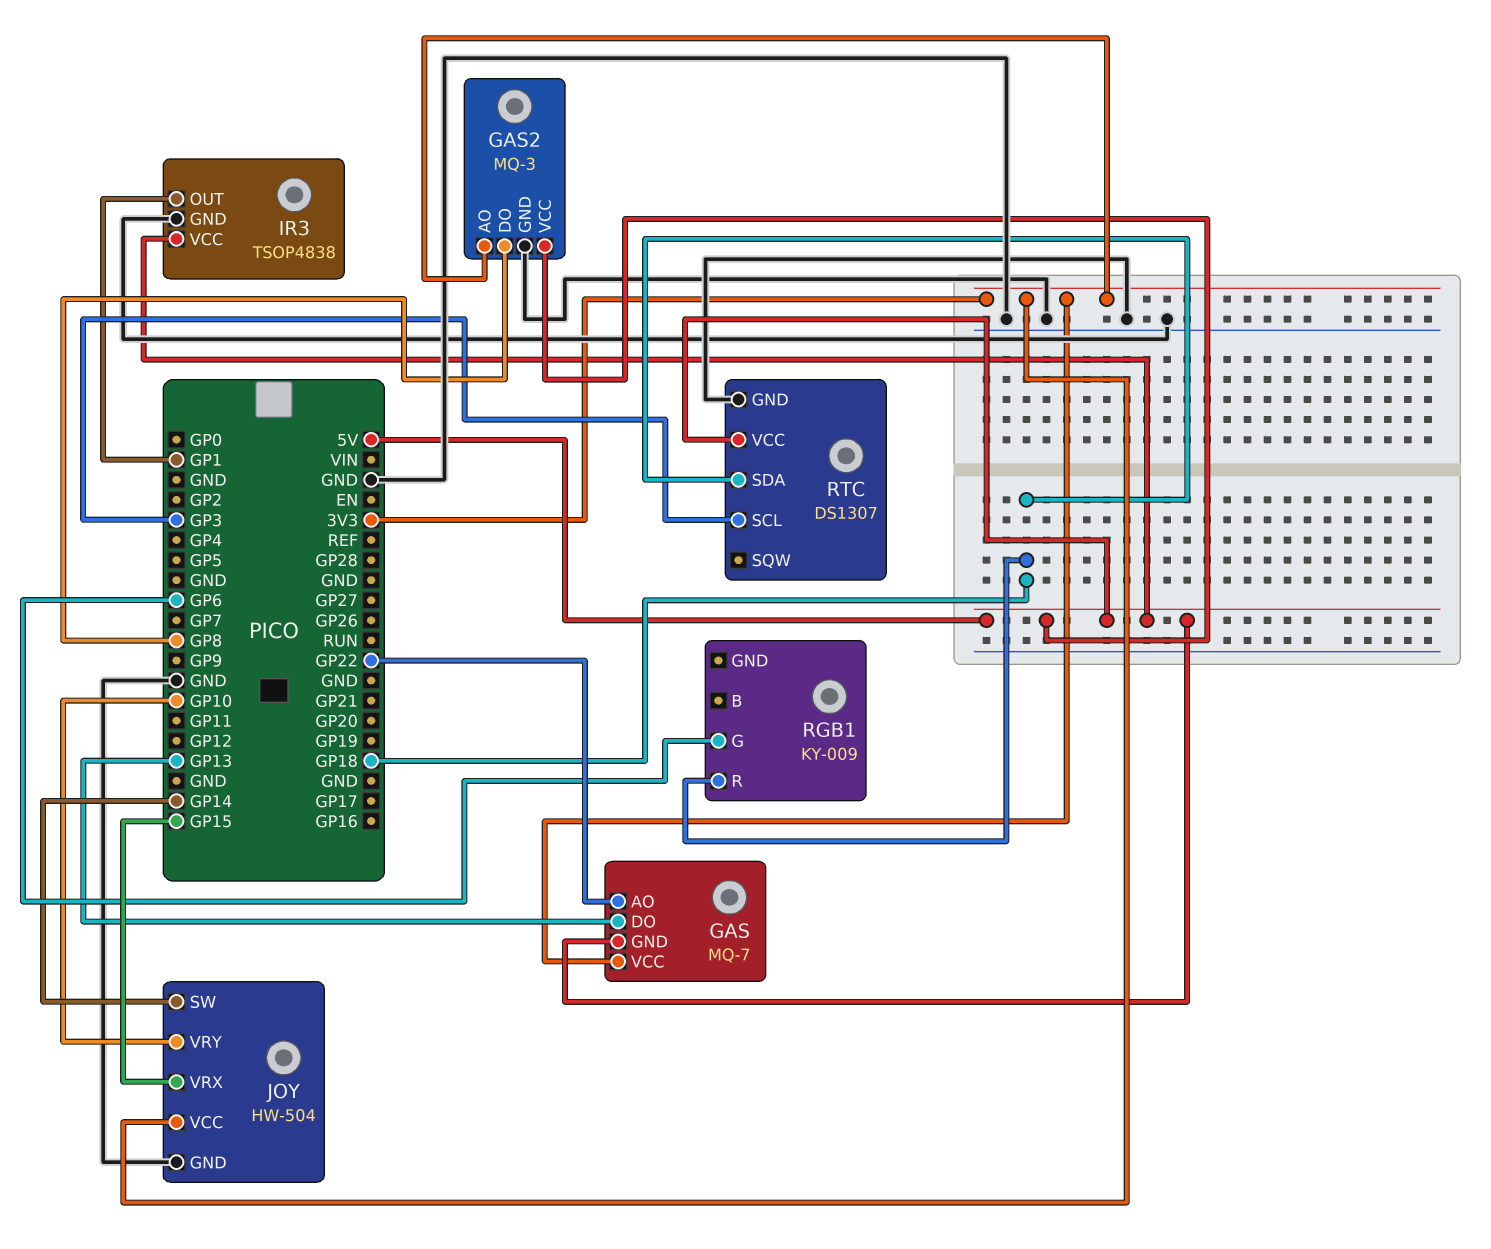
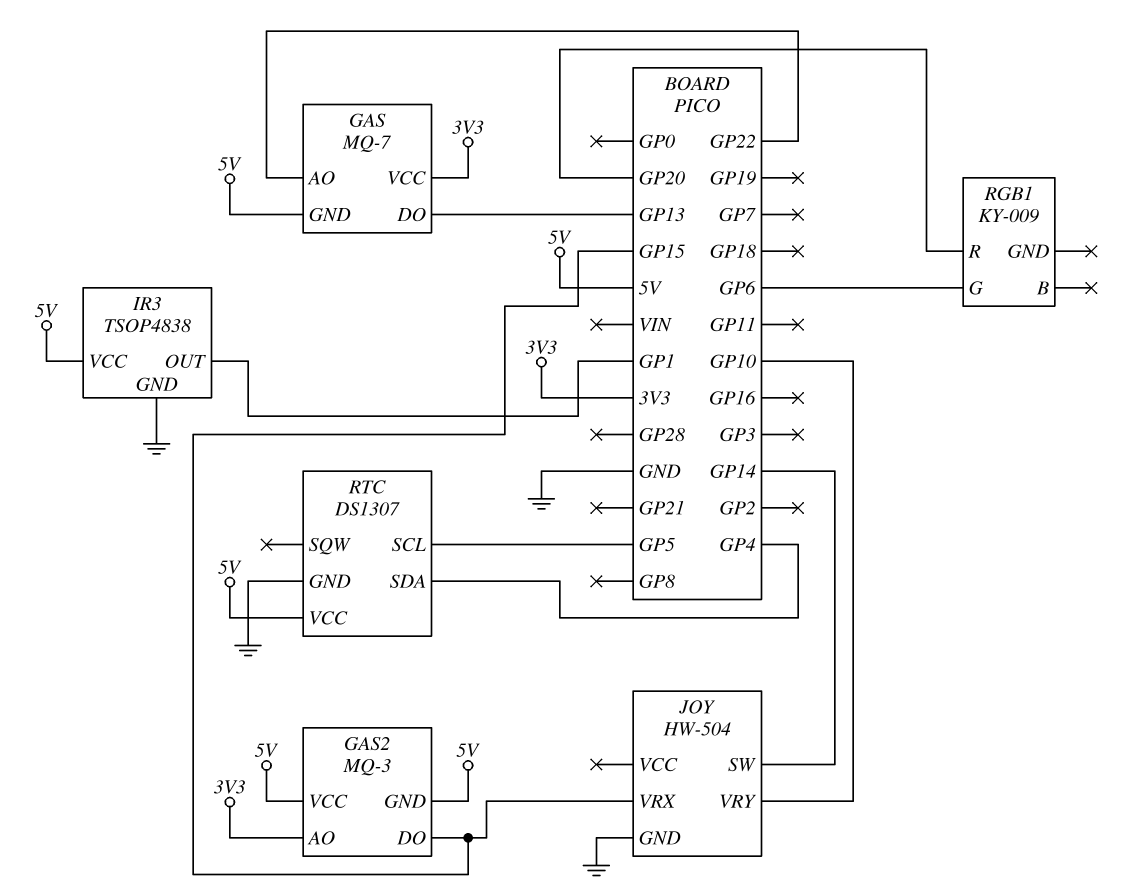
GAS2 pin DO: GP8 -> GP15
GAS2 pin GND: GND -> 5V
JOY pin VCC: 3V3 -> none
RGB1 pin R: GP18 -> GP20
RTC pin SCL: GP3 -> GP5
RTC pin SDA: GP18 -> GP4

